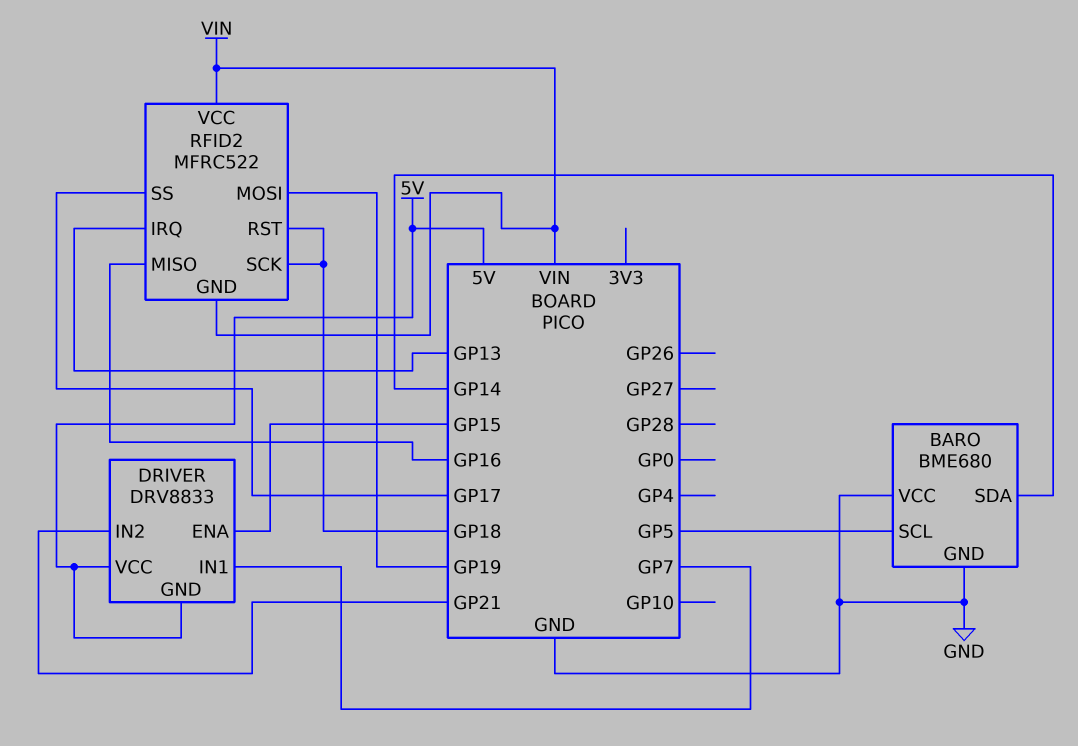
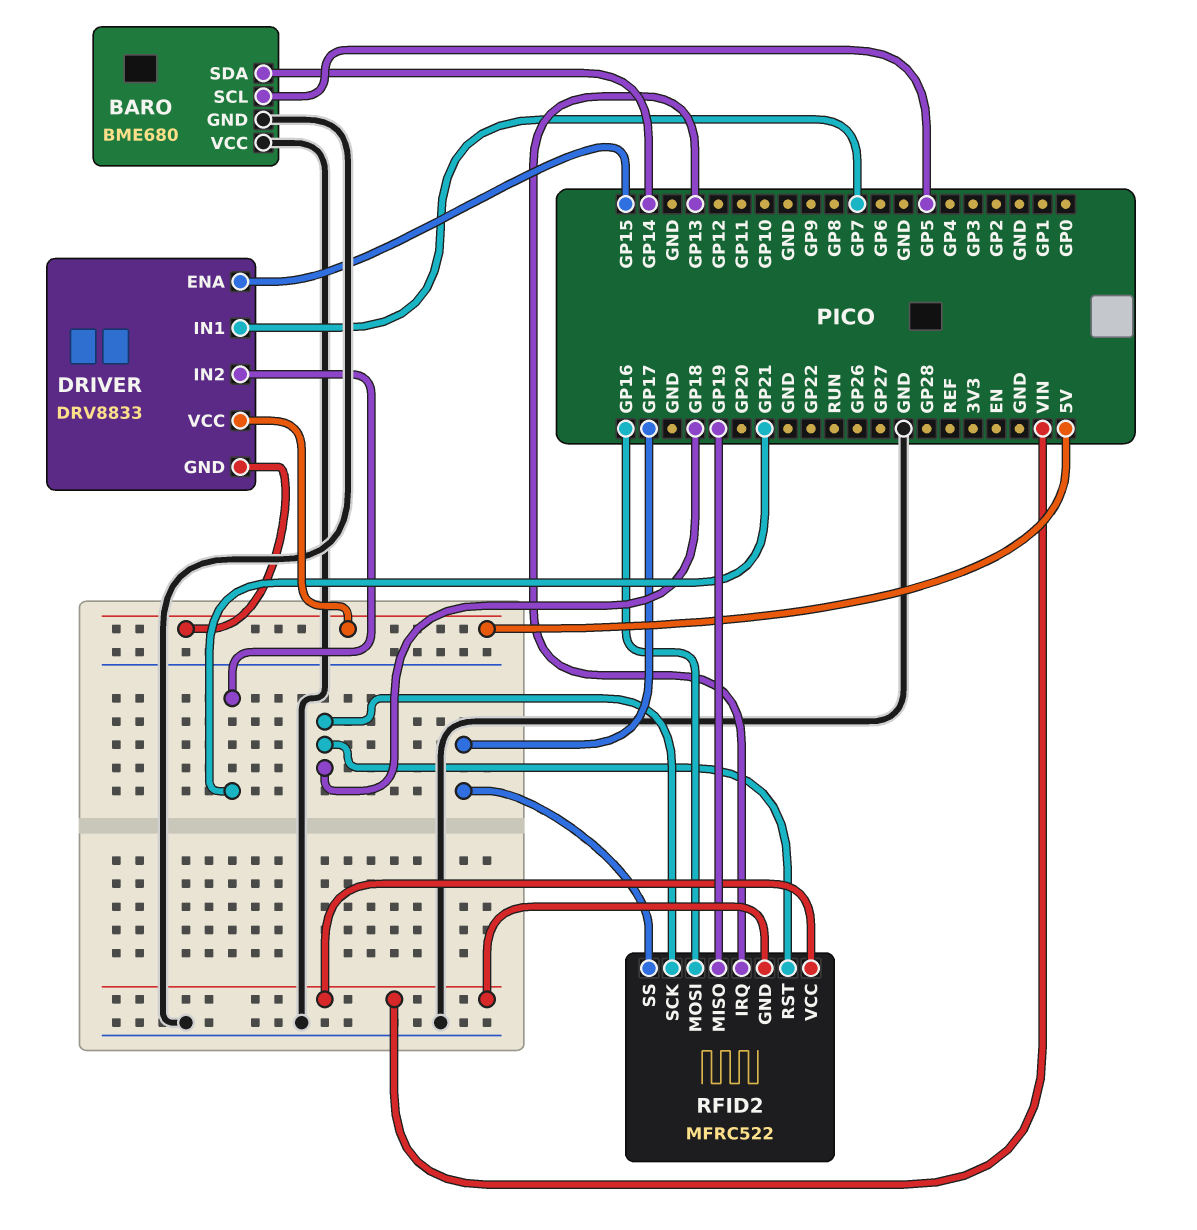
RFID2 pin MISO: GP16 -> GP19
RFID2 pin MOSI: GP19 -> GP16

